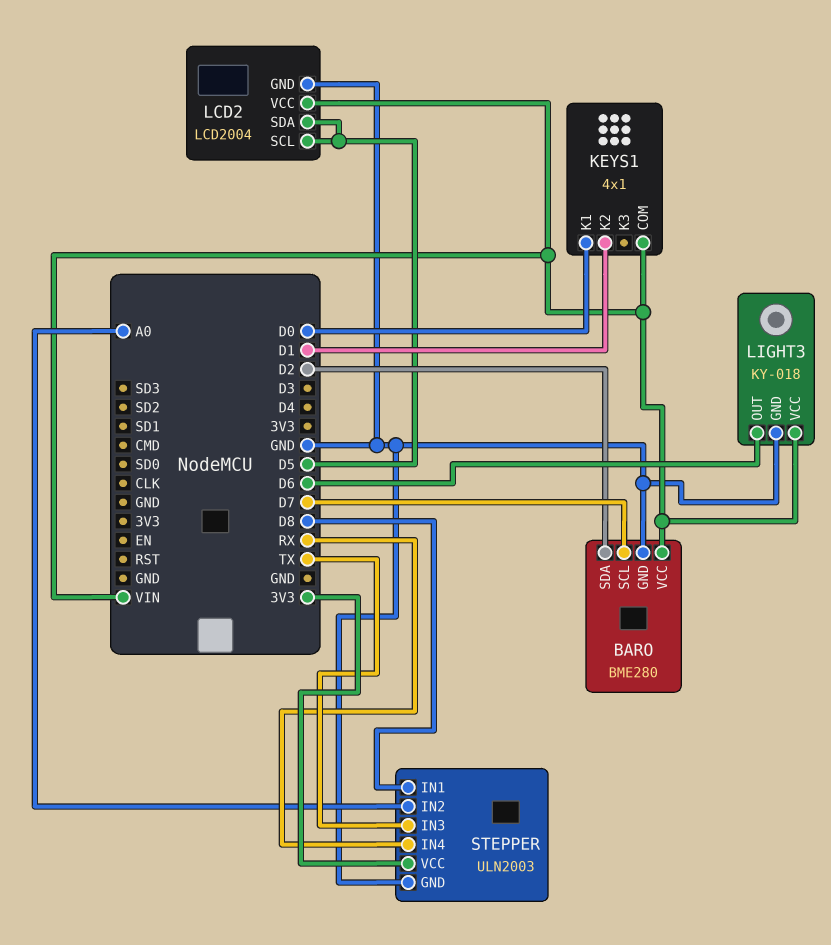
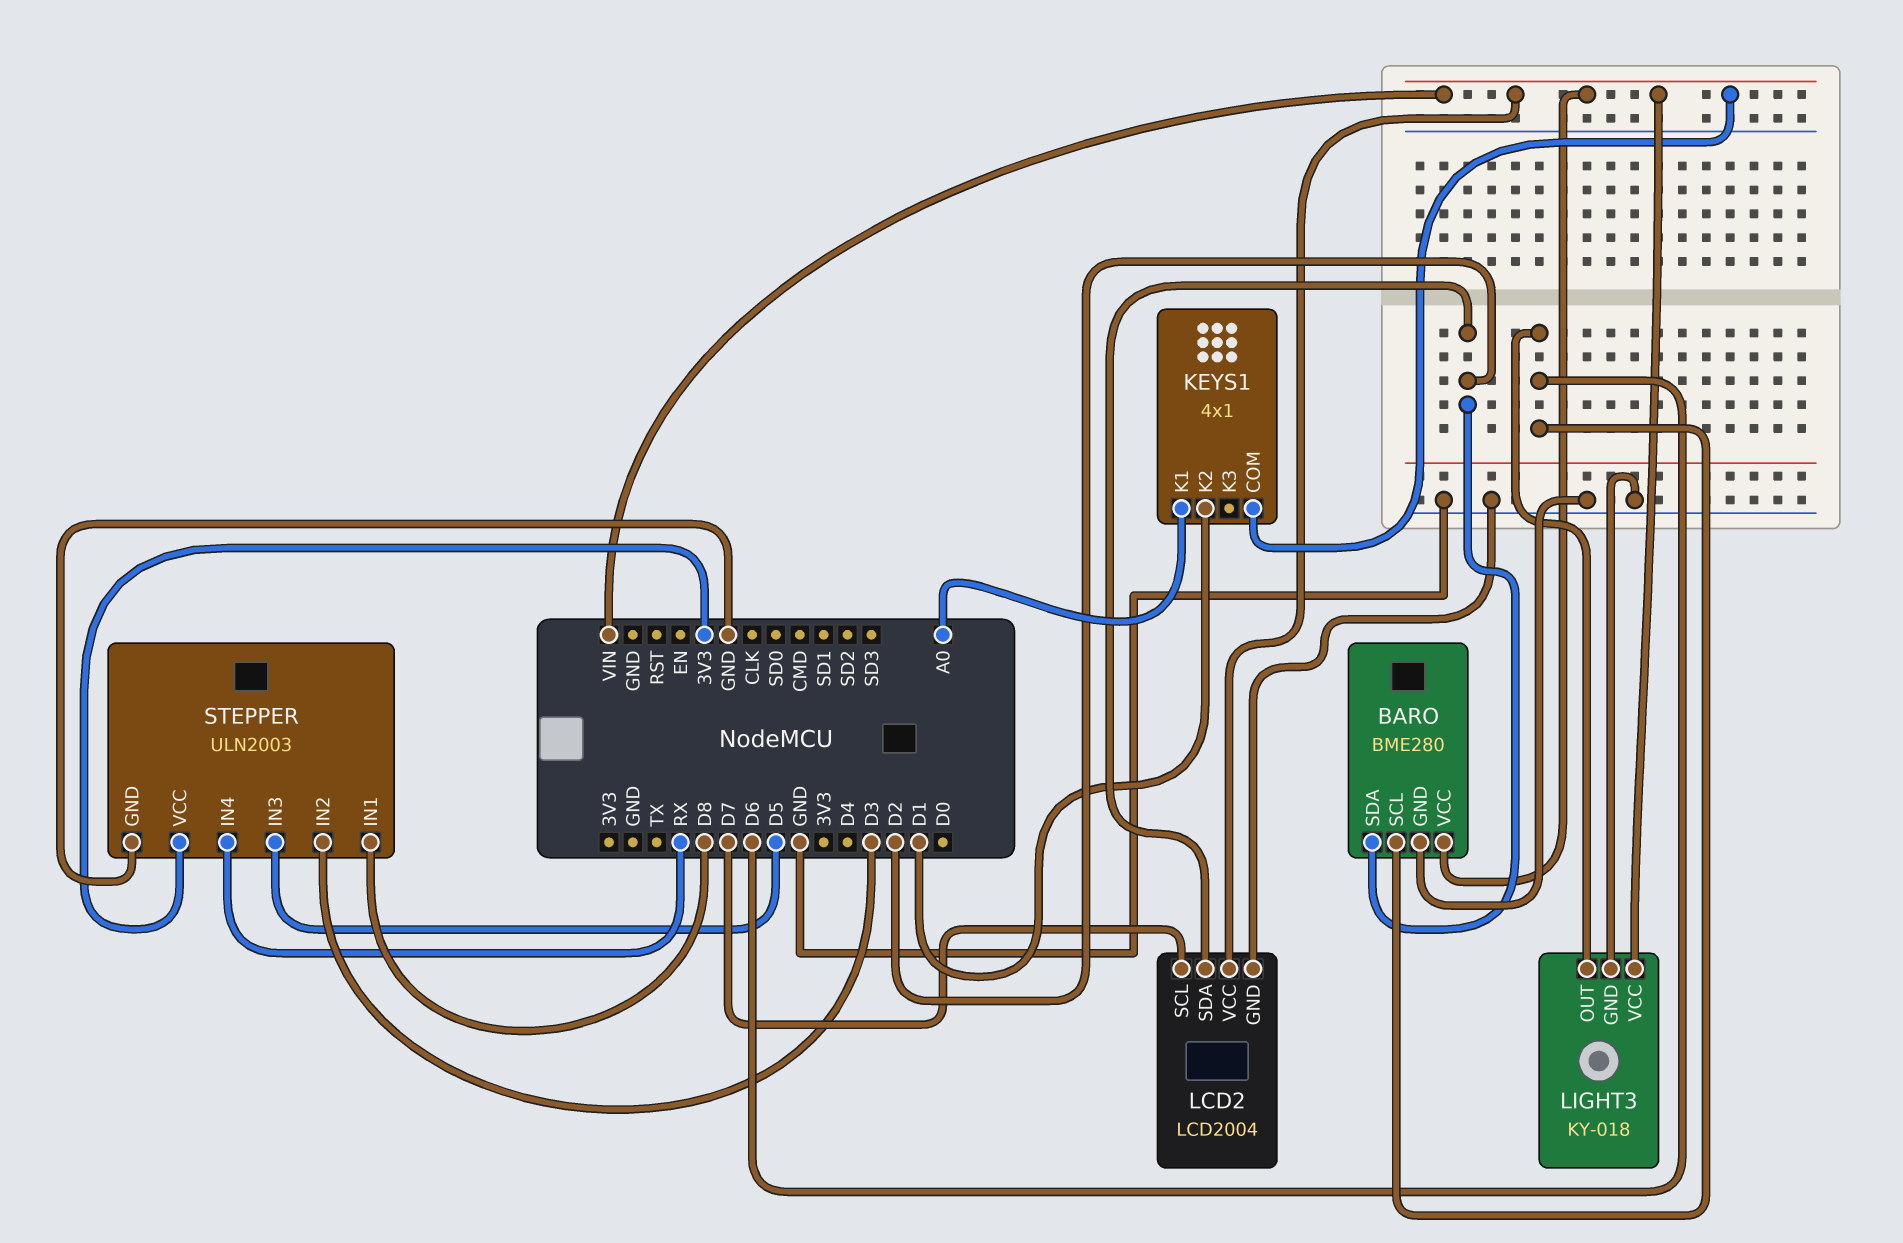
BARO pin SCL: D7 -> D6
KEYS1 pin K1: D0 -> A0
LCD2 pin SCL: D5 -> D7
LCD2 pin SDA: D5 -> D2
STEPPER pin IN2: A0 -> D3
STEPPER pin IN3: TX -> D5

